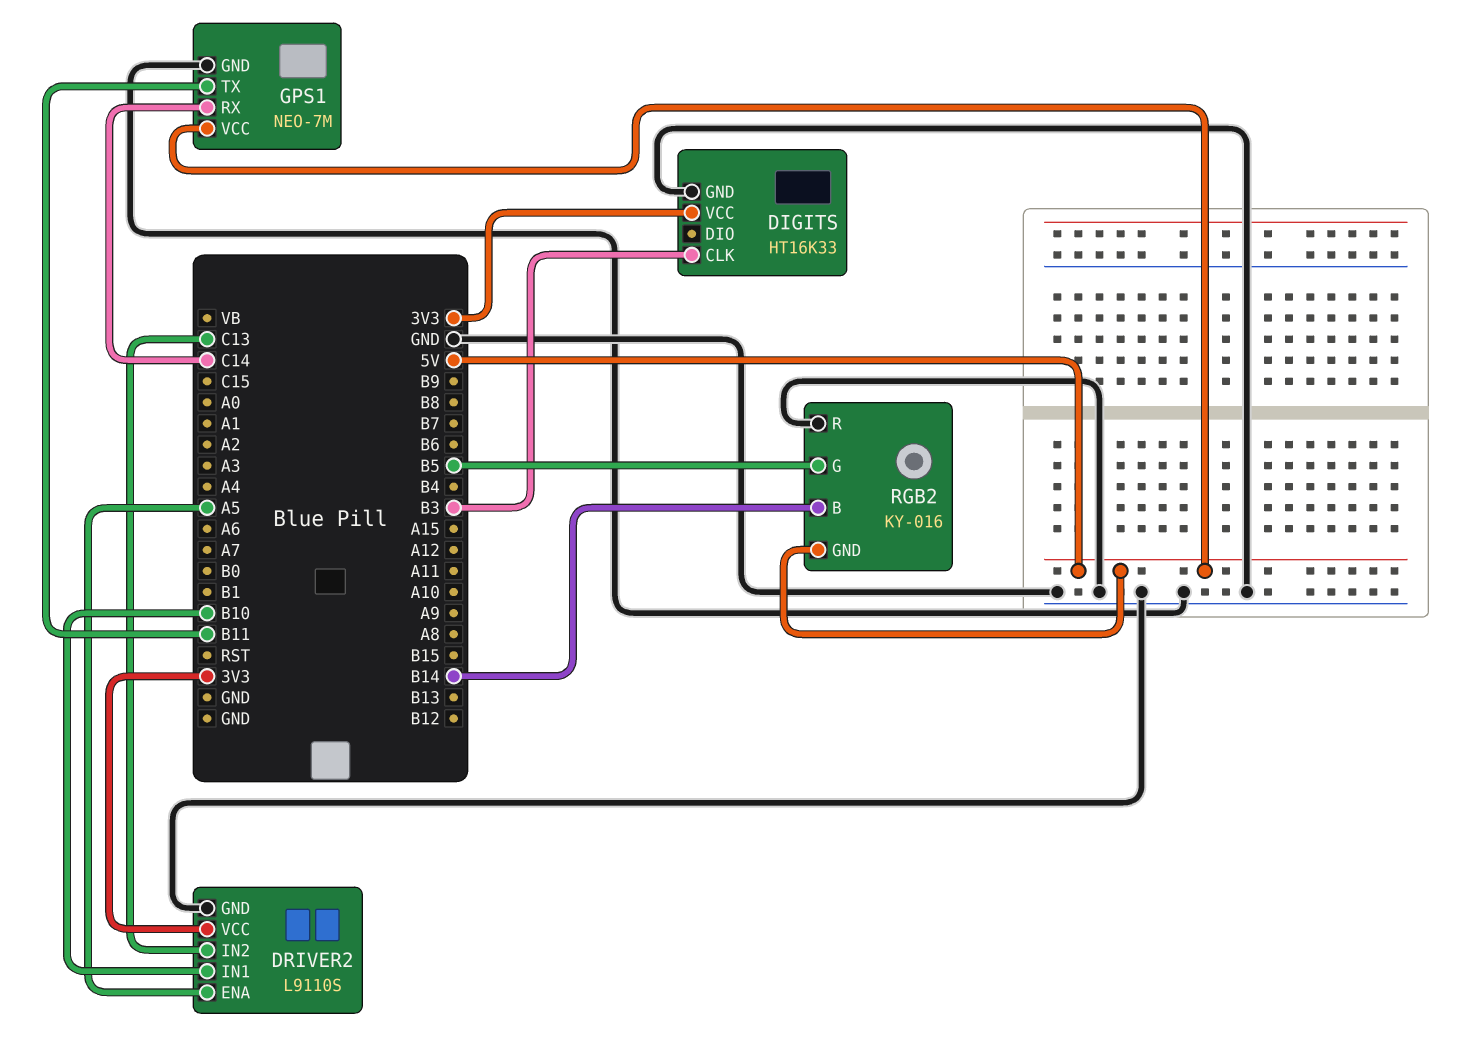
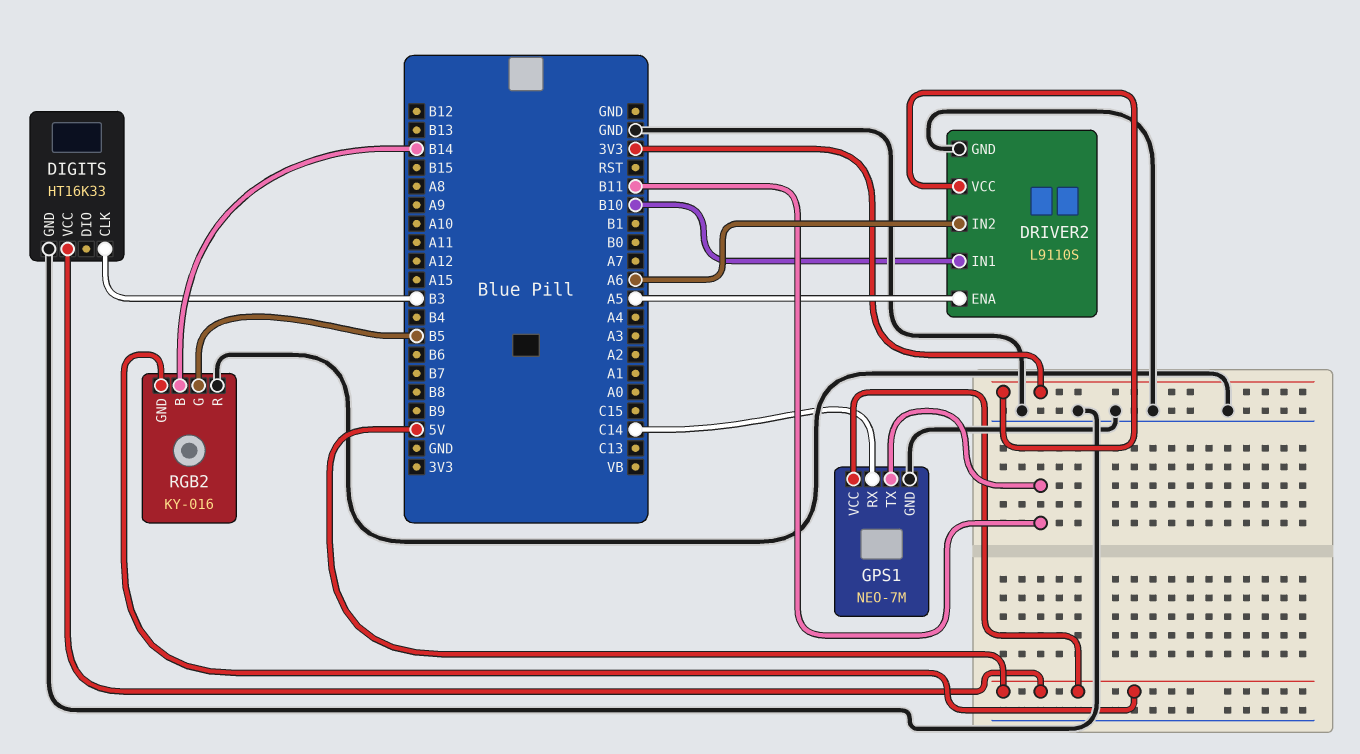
DIGITS pin VCC: 3V3 -> 5V
DRIVER2 pin IN2: C13 -> A6

